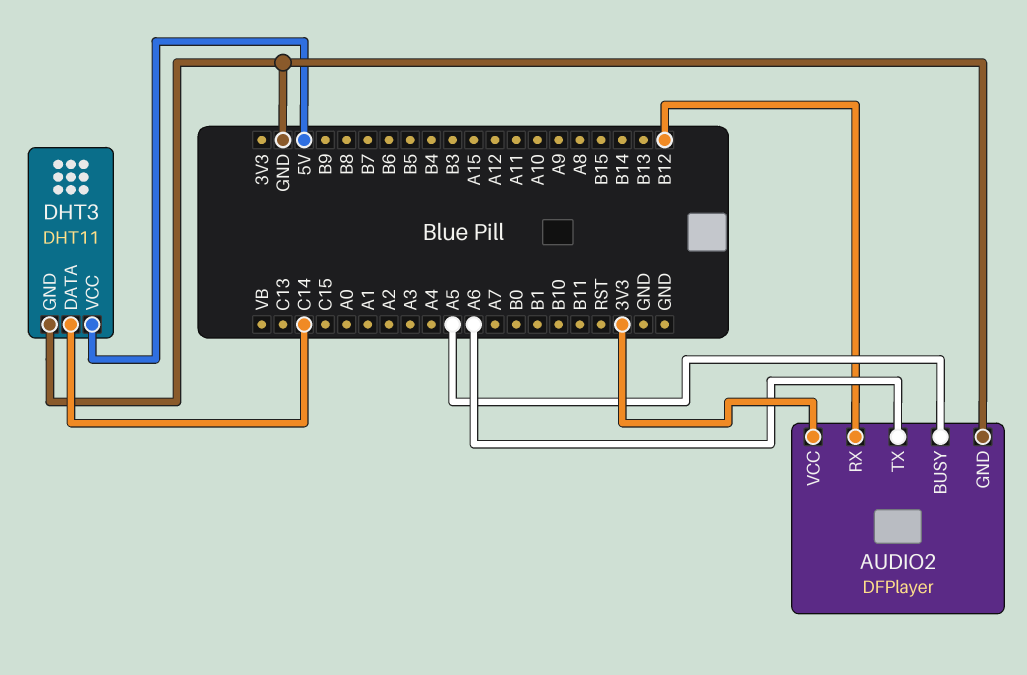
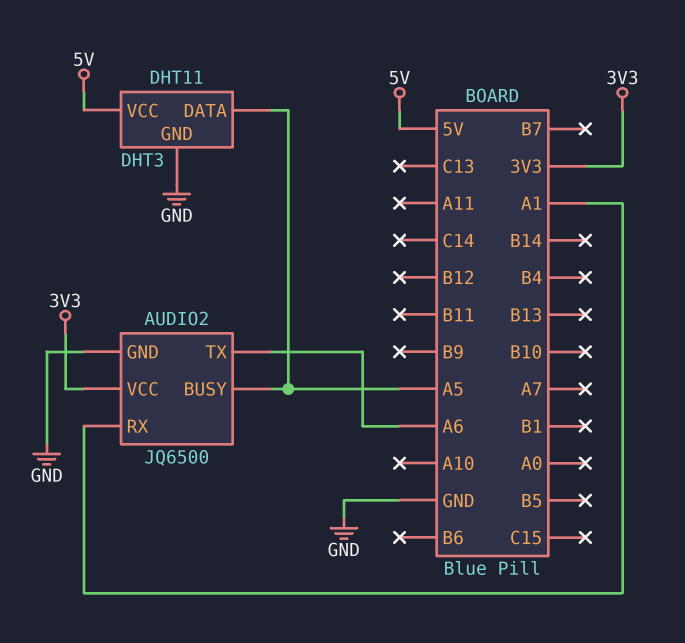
AUDIO2: DFPlayer -> JQ6500
AUDIO2 pin RX: B12 -> A1
DHT3 pin DATA: C14 -> A5

